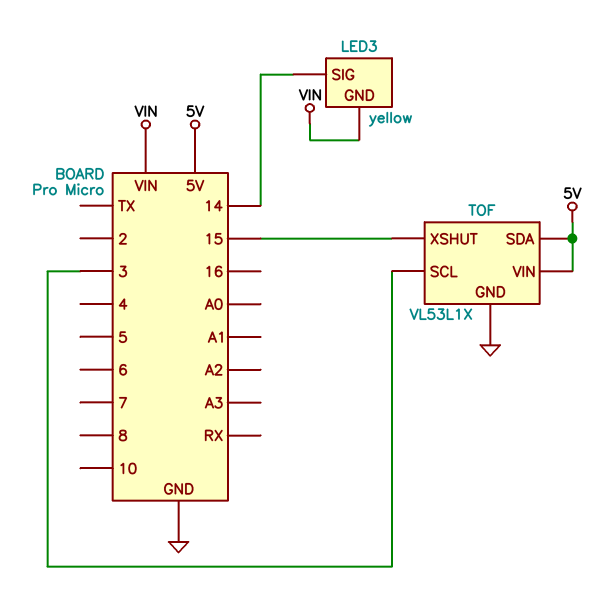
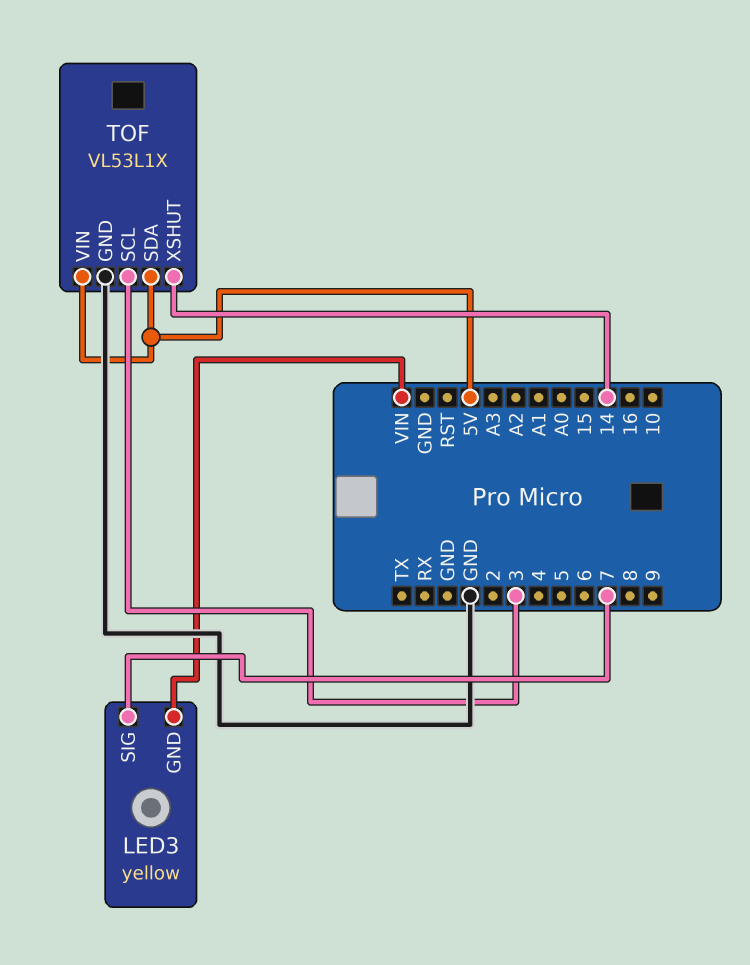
LED3 pin SIG: 14 -> 7
TOF pin XSHUT: 15 -> 14

